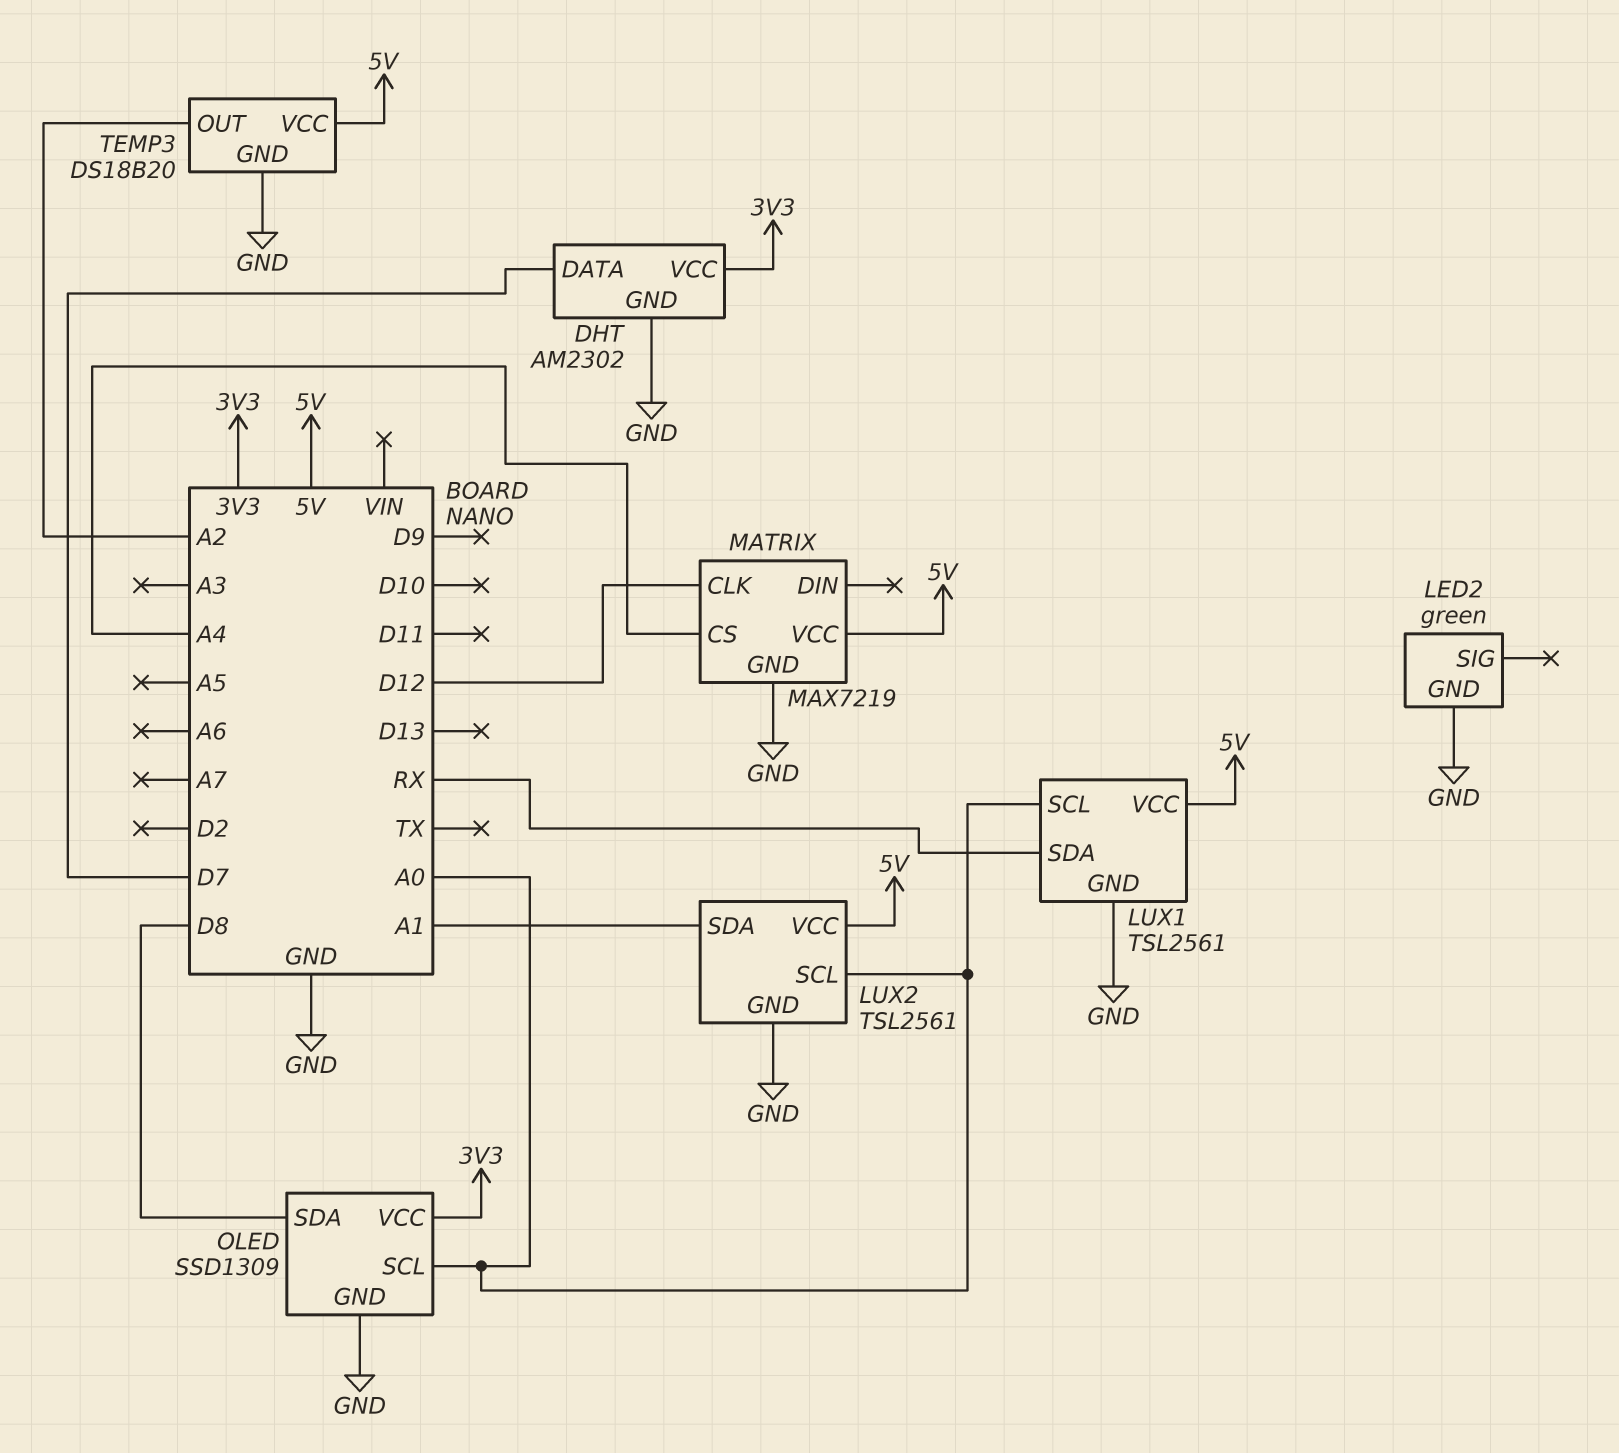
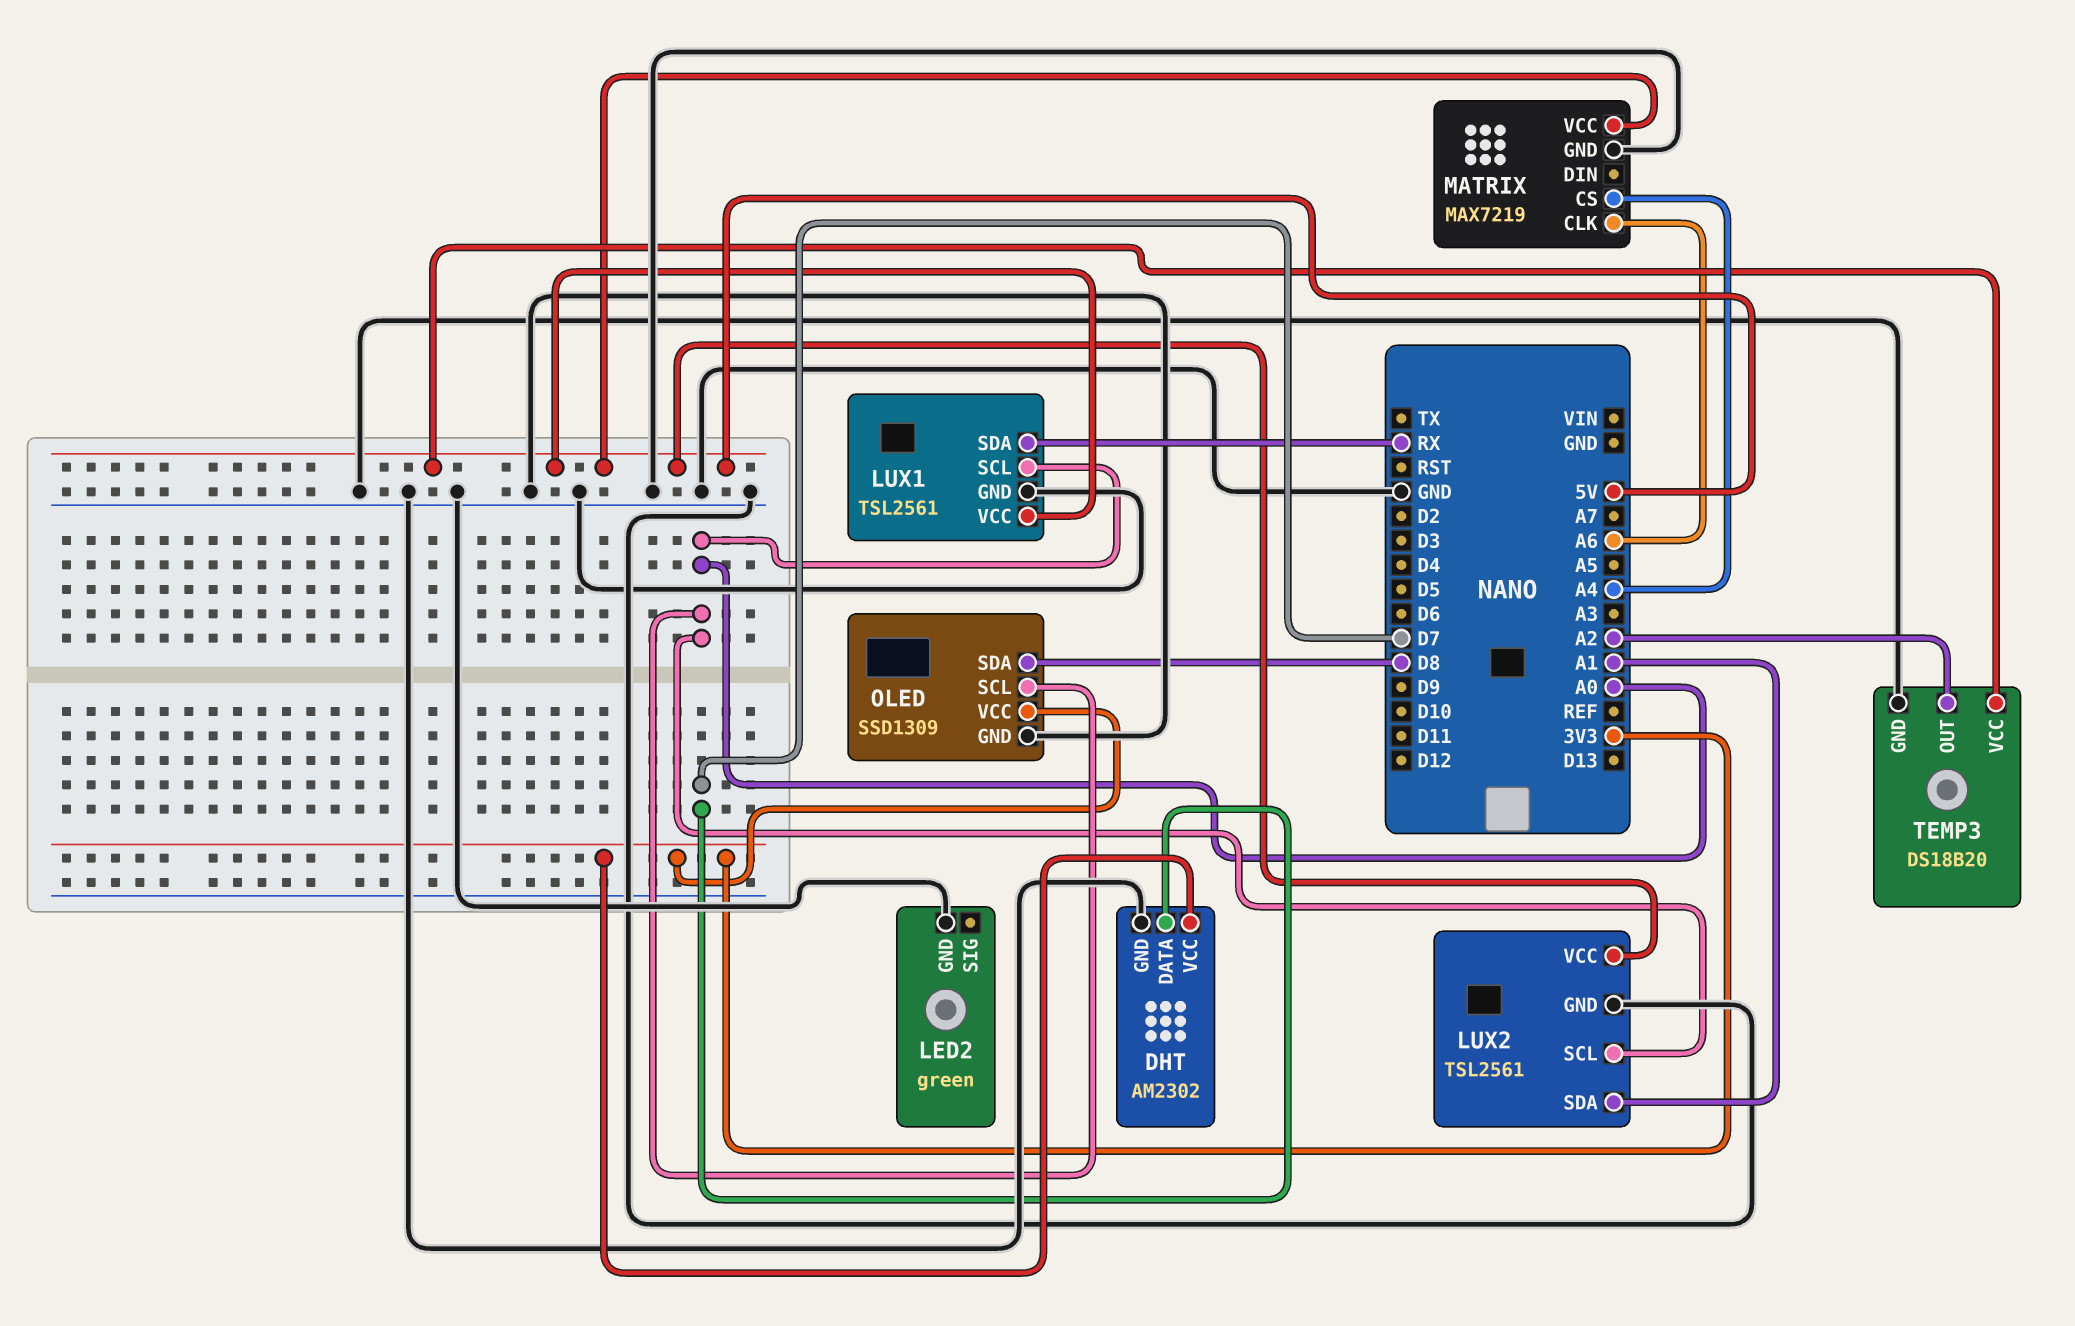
MATRIX pin CLK: D12 -> A6

